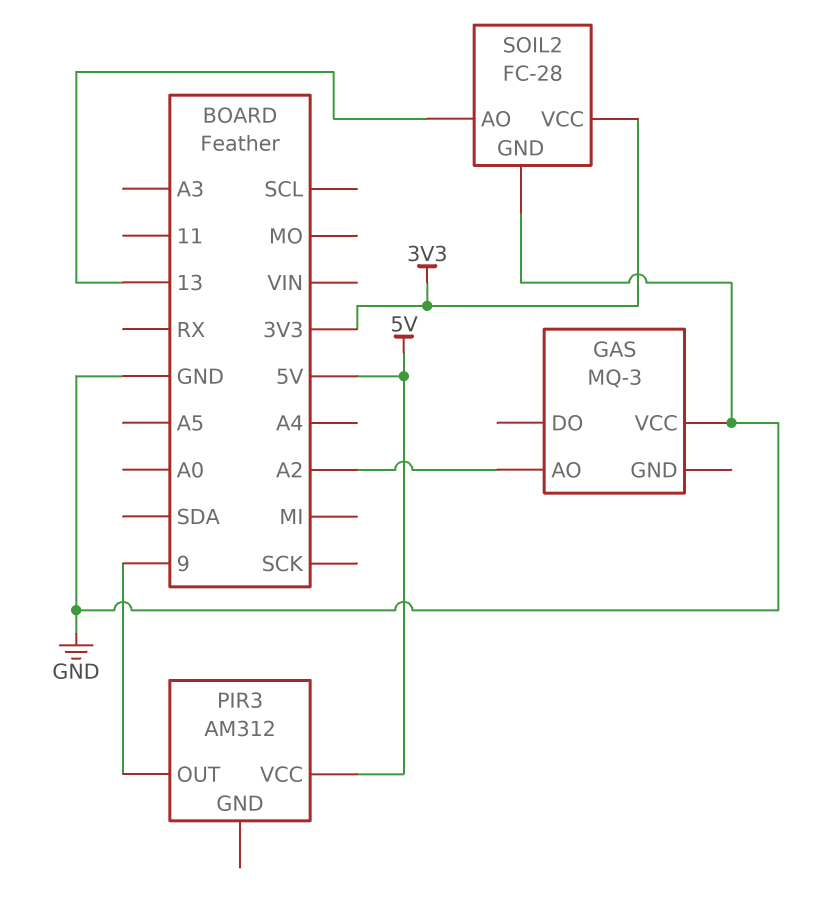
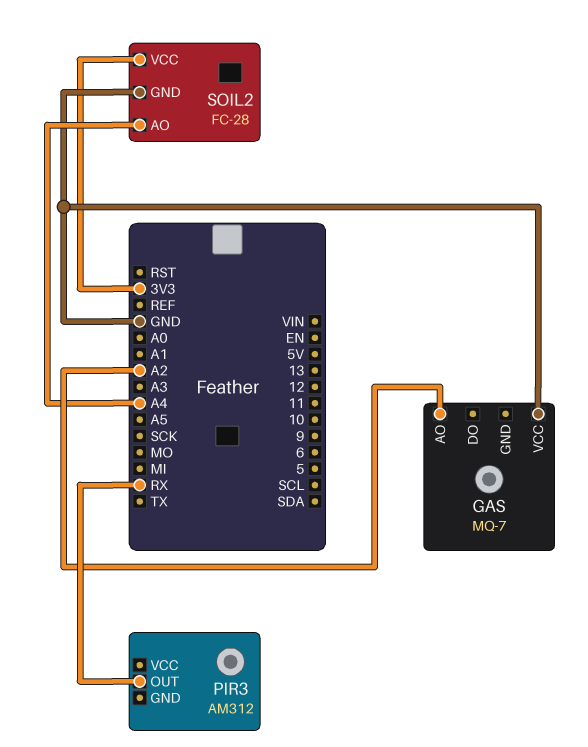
GAS: MQ-3 -> MQ-7
PIR3 pin OUT: 9 -> RX
PIR3 pin VCC: 5V -> none
SOIL2 pin AO: 13 -> A4

